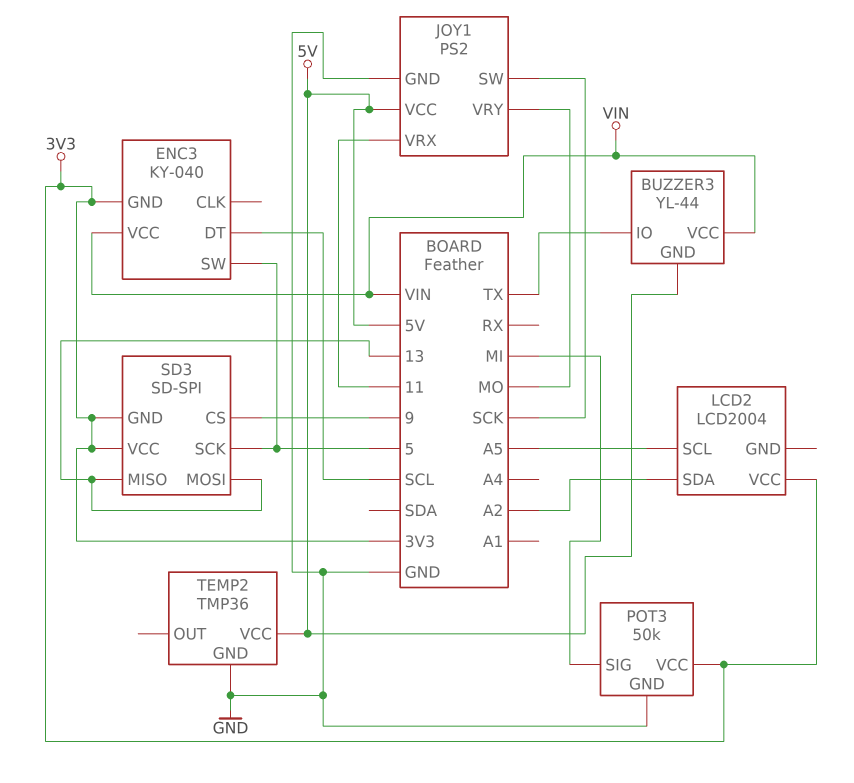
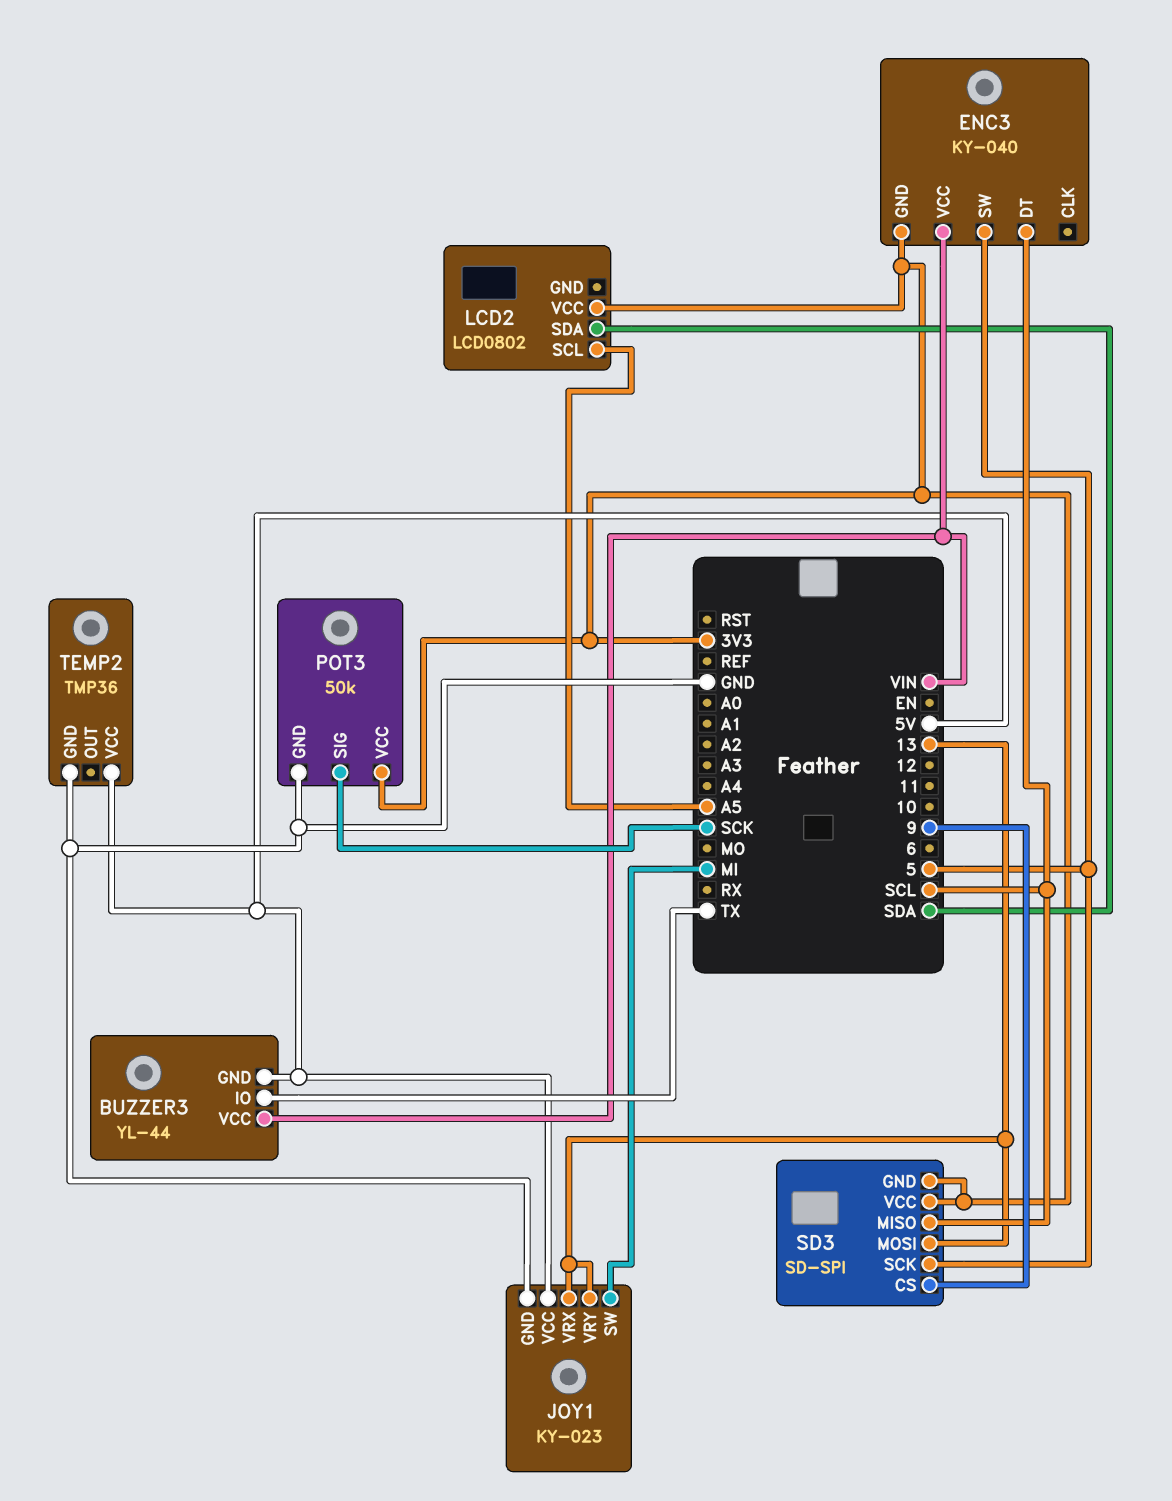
JOY1: PS2 -> KY-023
JOY1 pin SW: SCK -> MI
JOY1 pin VRX: 11 -> 13
JOY1 pin VRY: MO -> 13
LCD2: LCD2004 -> LCD0802
LCD2 pin SDA: A2 -> SDA
POT3 pin SIG: MI -> SCK
SD3 pin MISO: 13 -> SCL

